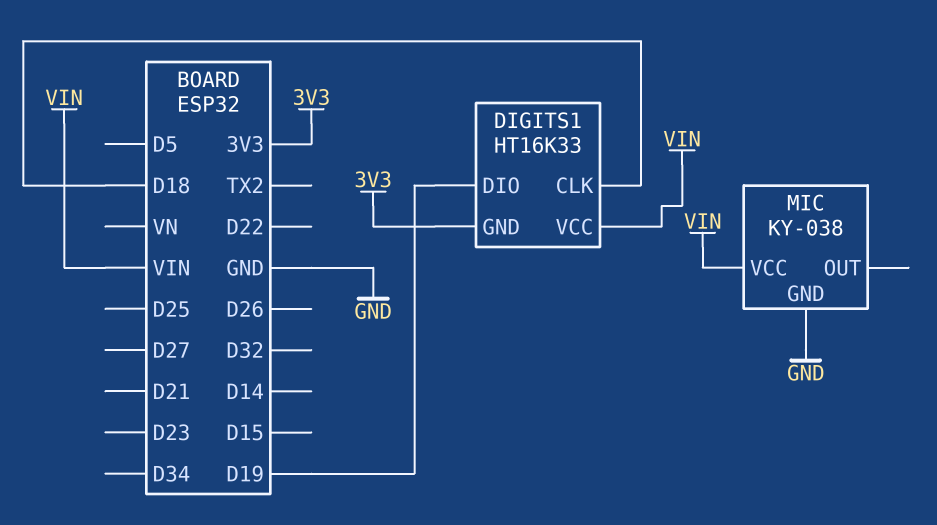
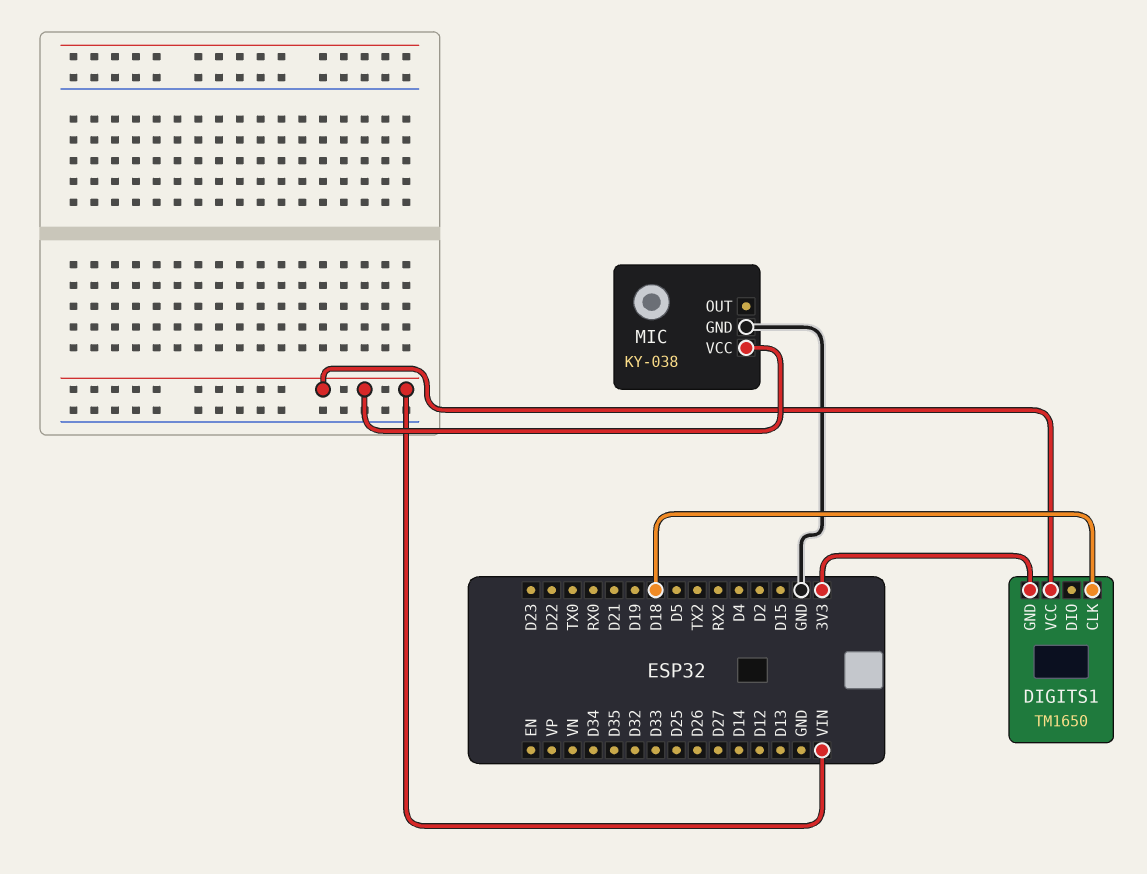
DIGITS1: HT16K33 -> TM1650
DIGITS1 pin DIO: D19 -> none

